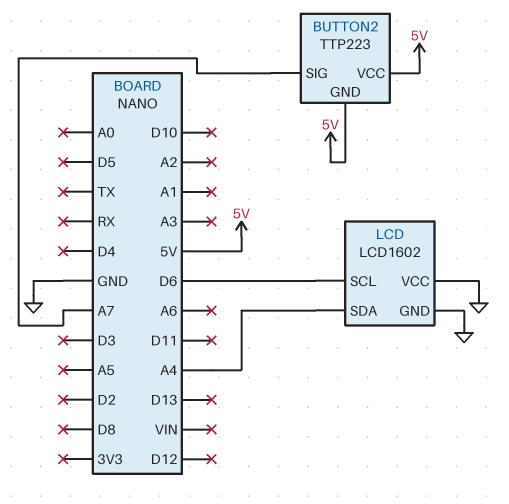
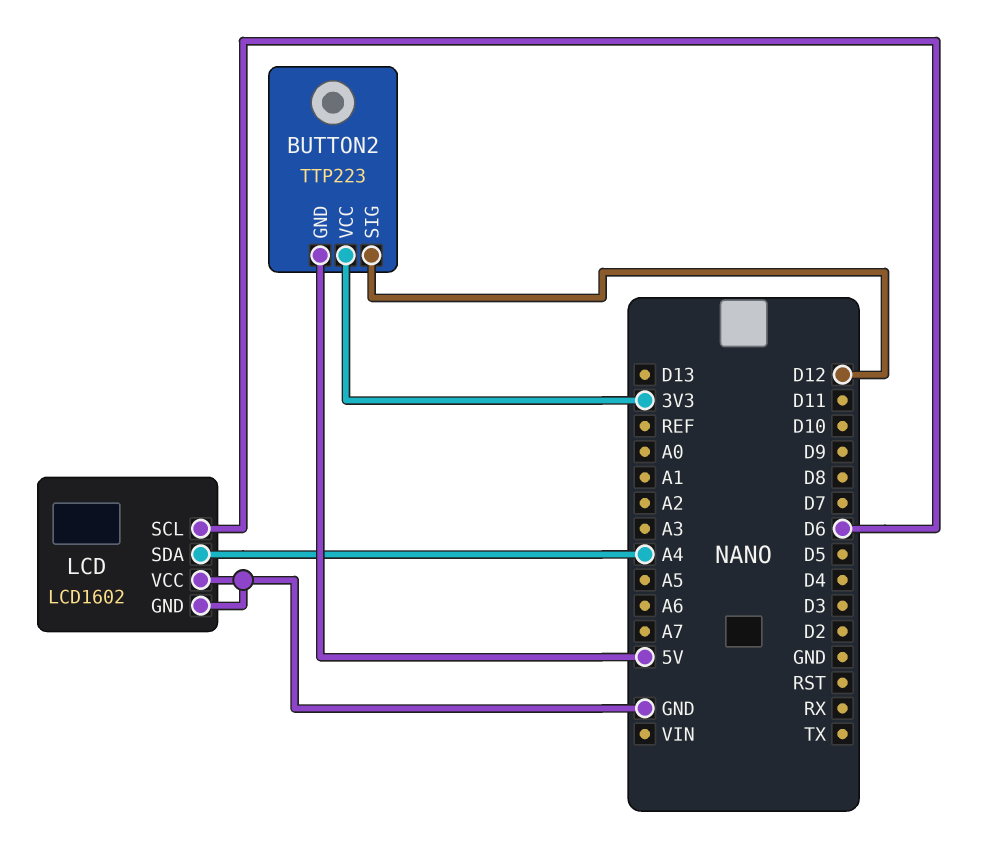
BUTTON2 pin SIG: A7 -> D12
BUTTON2 pin VCC: 5V -> 3V3

